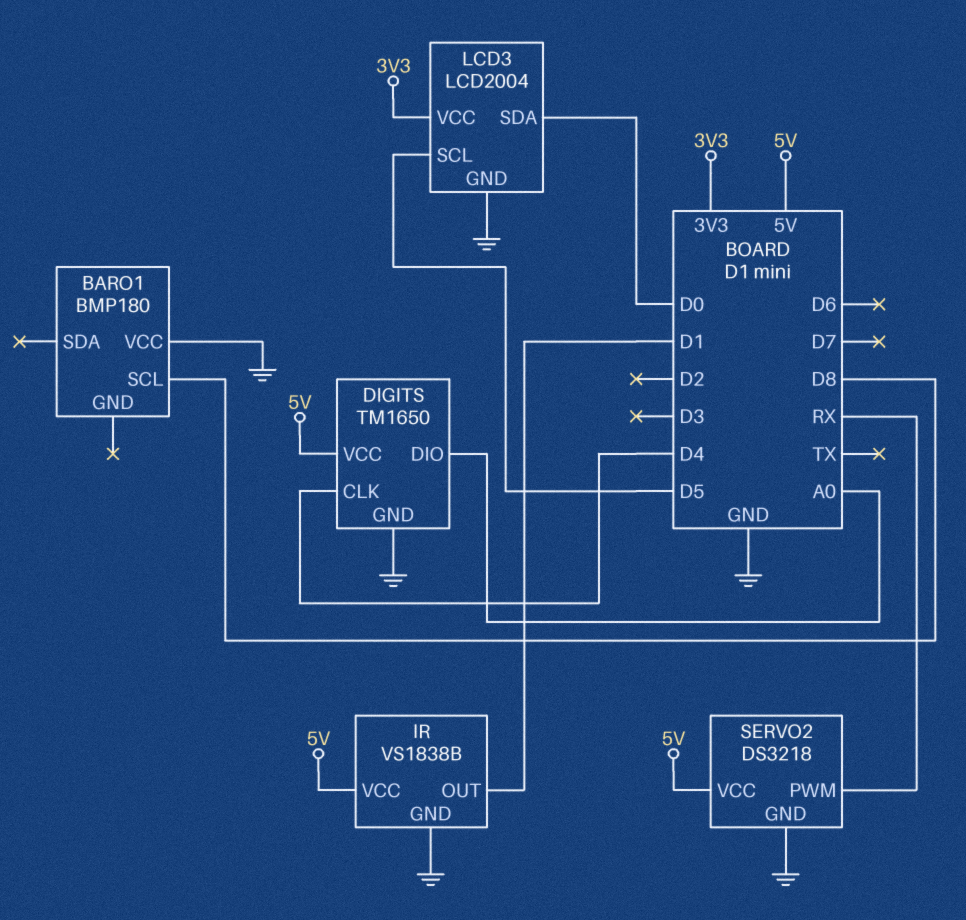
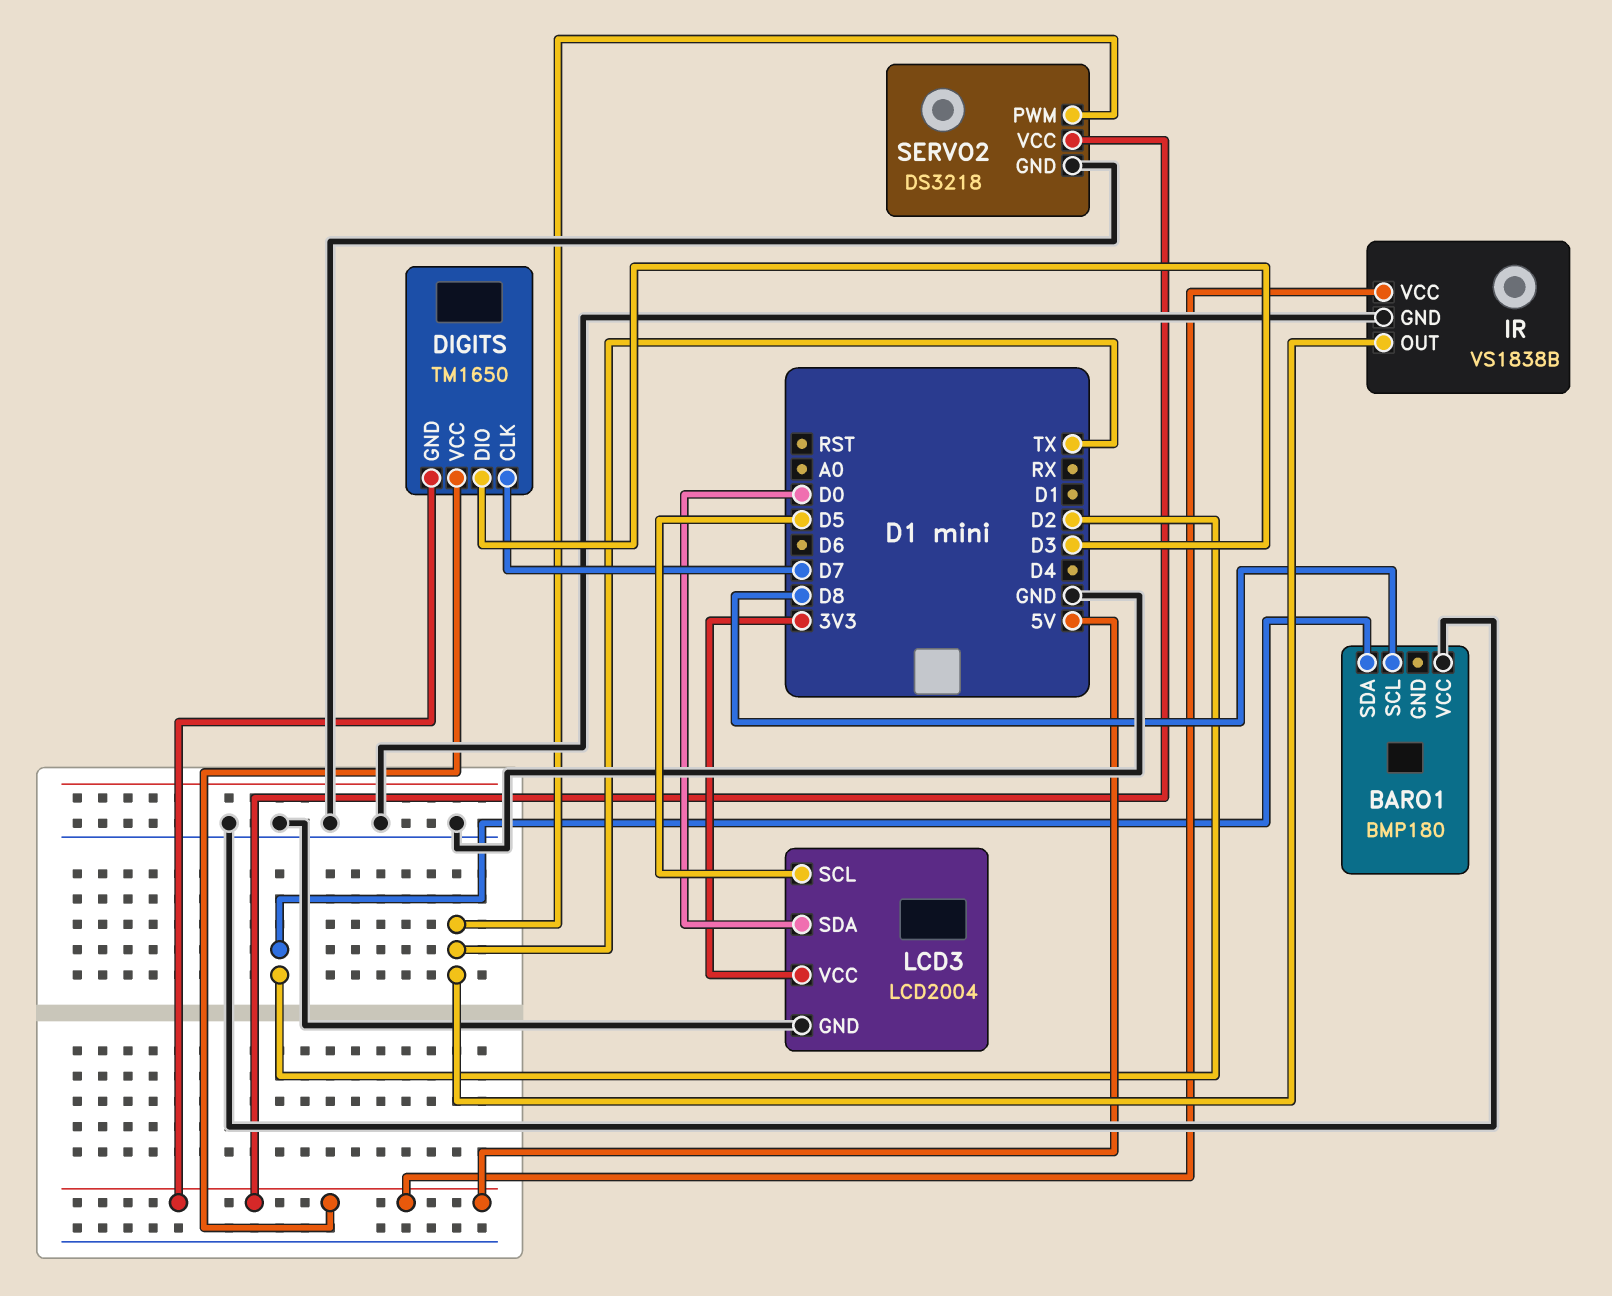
BARO1 pin SDA: none -> D2
DIGITS pin CLK: D4 -> D7
DIGITS pin DIO: A0 -> D3
DIGITS pin GND: GND -> 5V
IR pin OUT: D1 -> TX
SERVO2 pin PWM: RX -> TX

